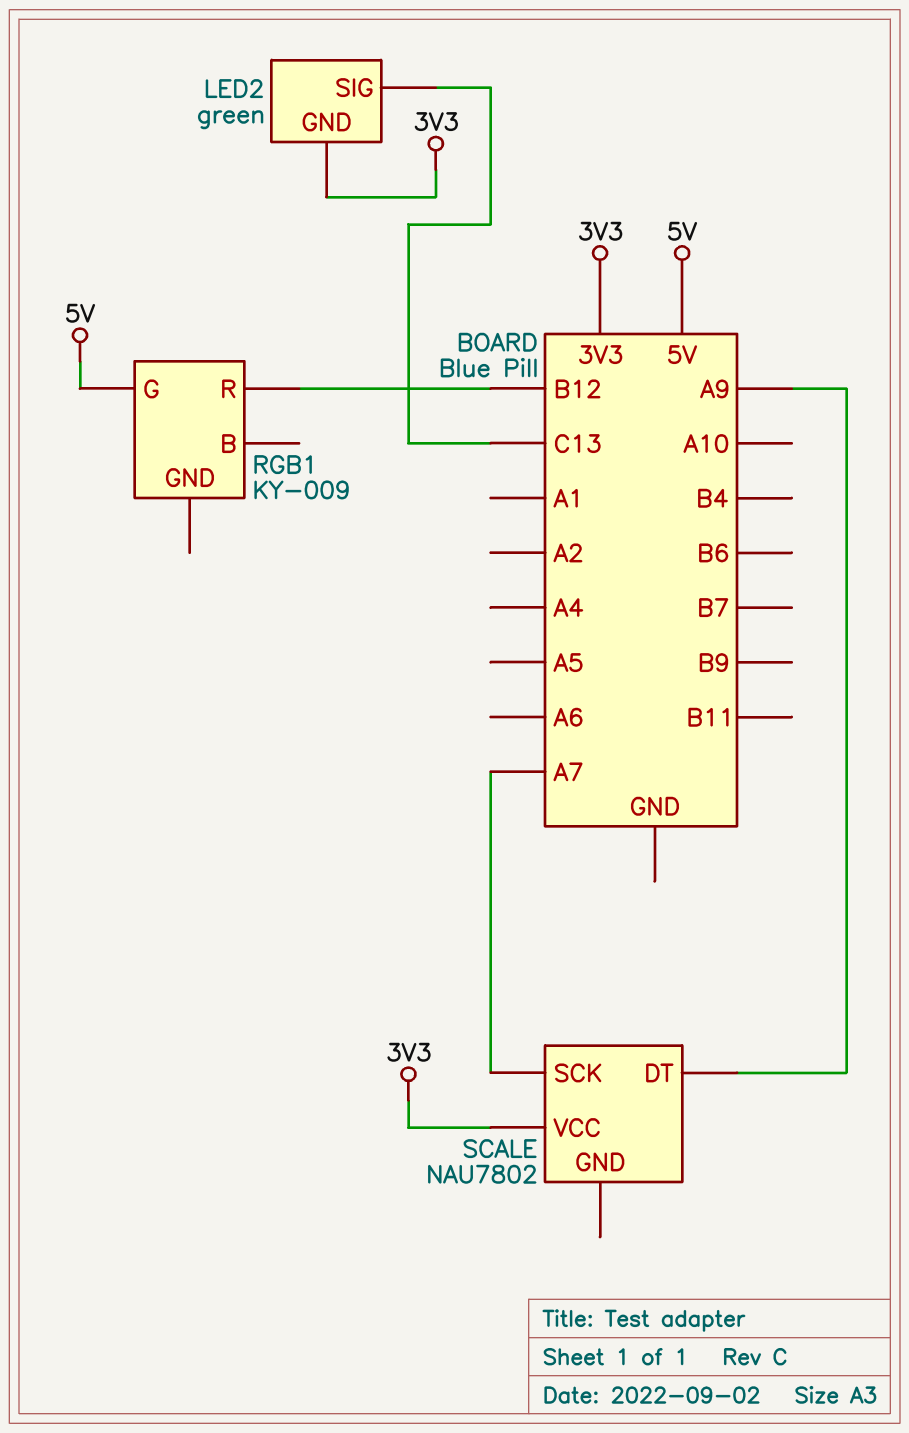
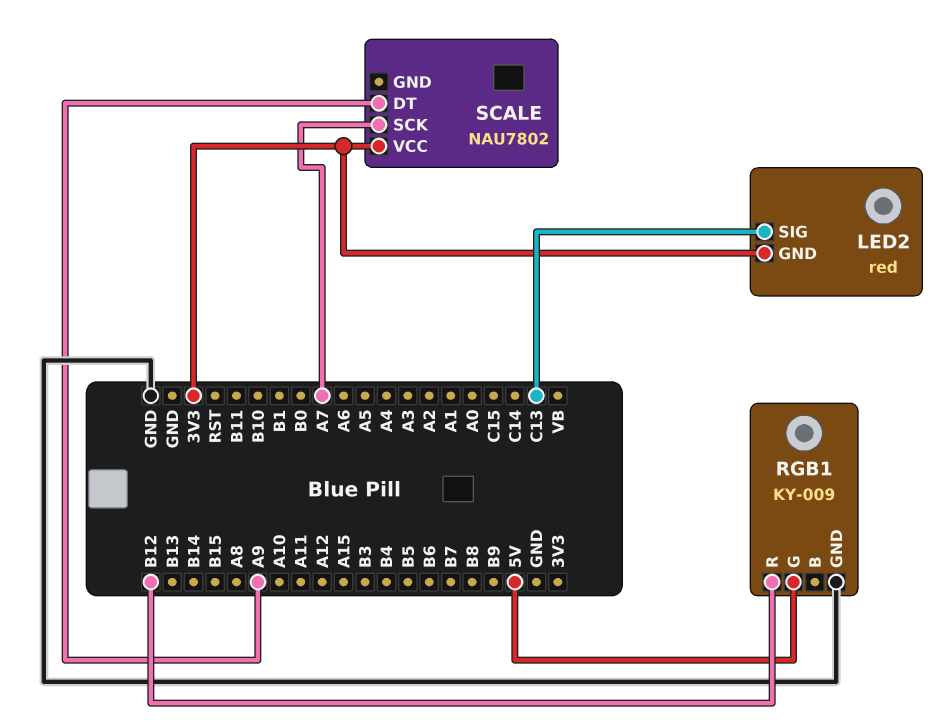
LED2: green -> red
RGB1 pin GND: none -> GND

